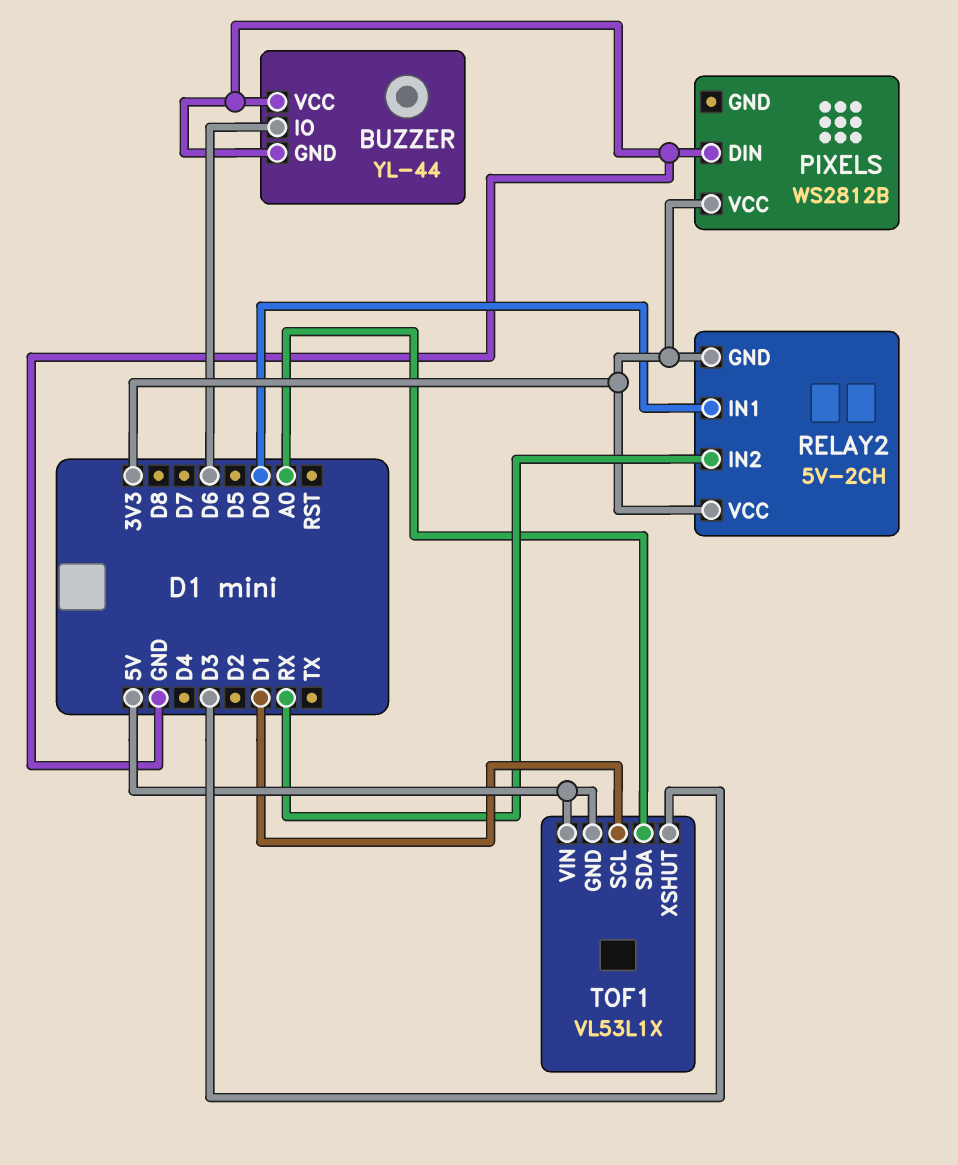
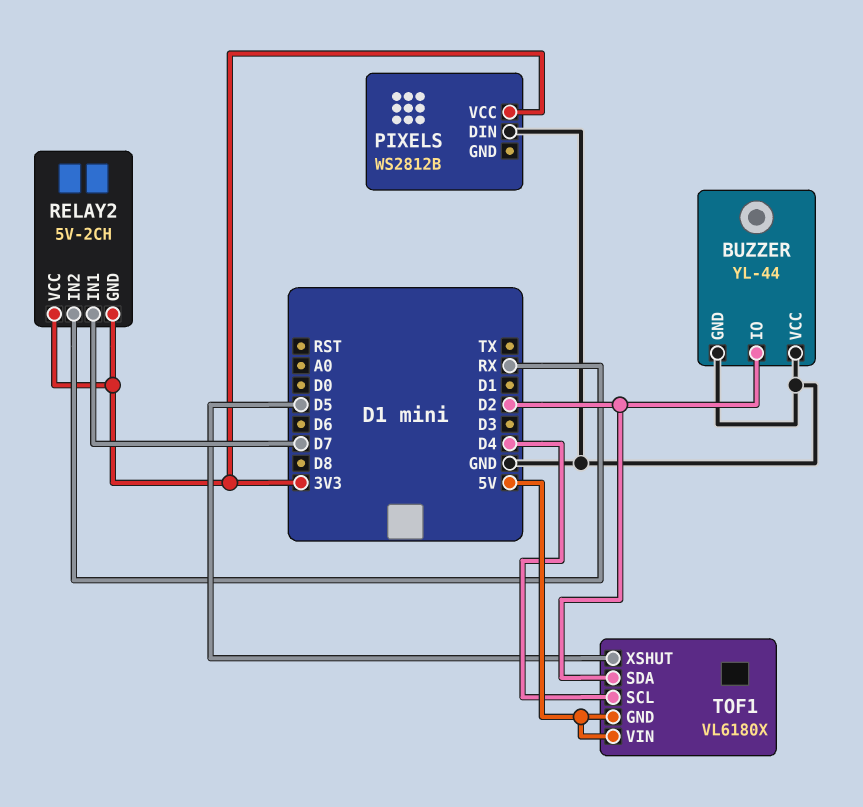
BUZZER pin IO: D6 -> D2
RELAY2 pin IN1: D0 -> D7
TOF1: VL53L1X -> VL6180X
TOF1 pin SCL: D1 -> D4
TOF1 pin SDA: A0 -> D2
TOF1 pin XSHUT: D3 -> D5

